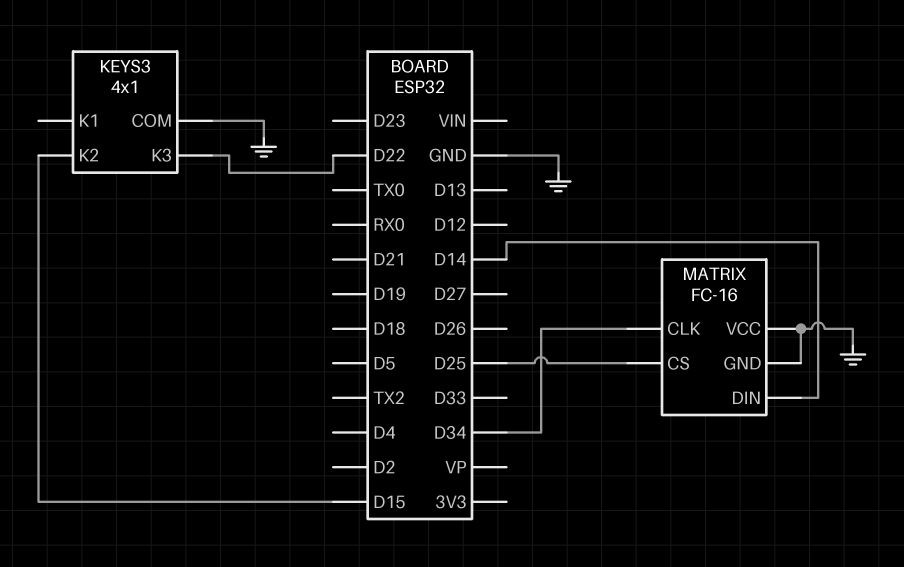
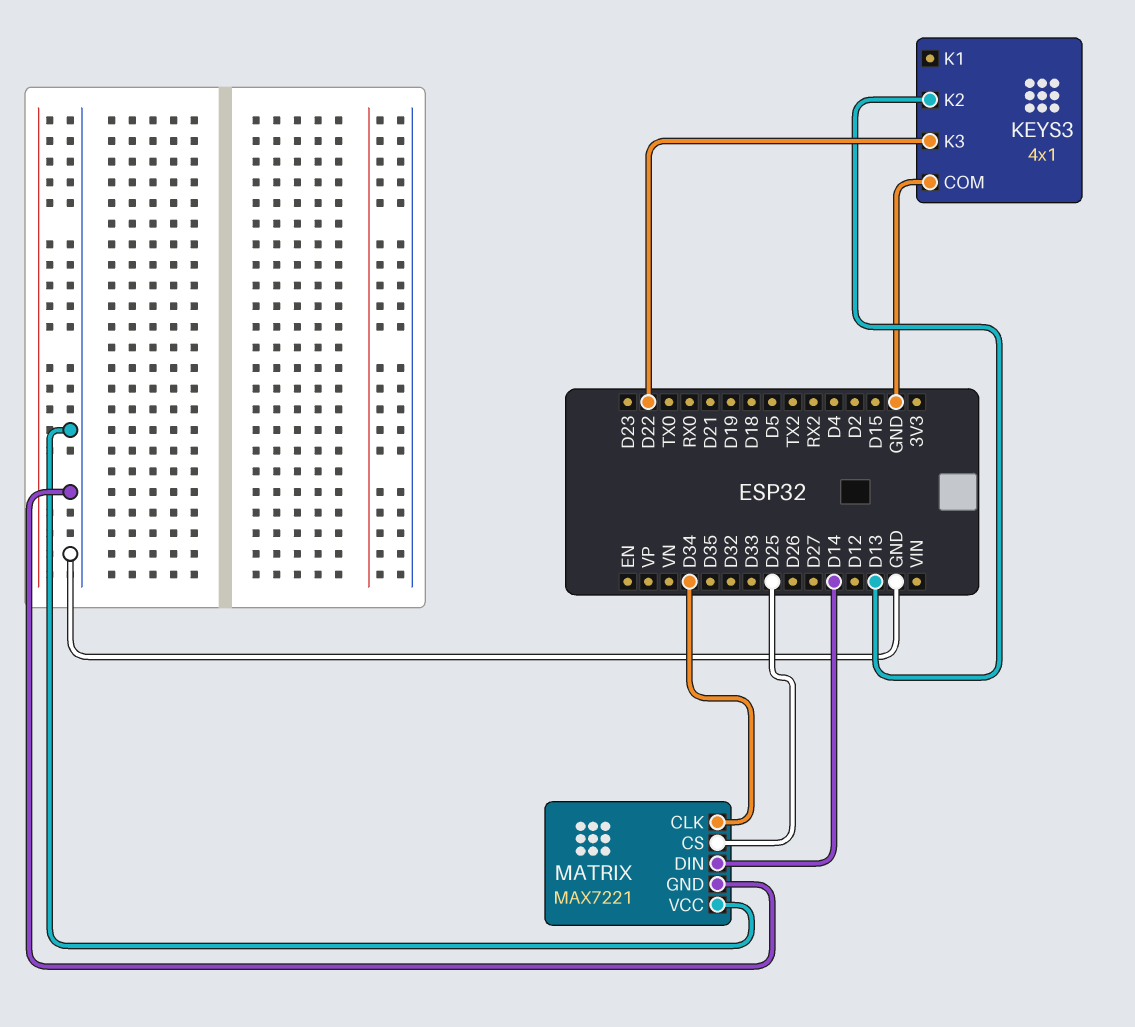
KEYS3 pin K2: D15 -> D13
MATRIX: FC-16 -> MAX7221

